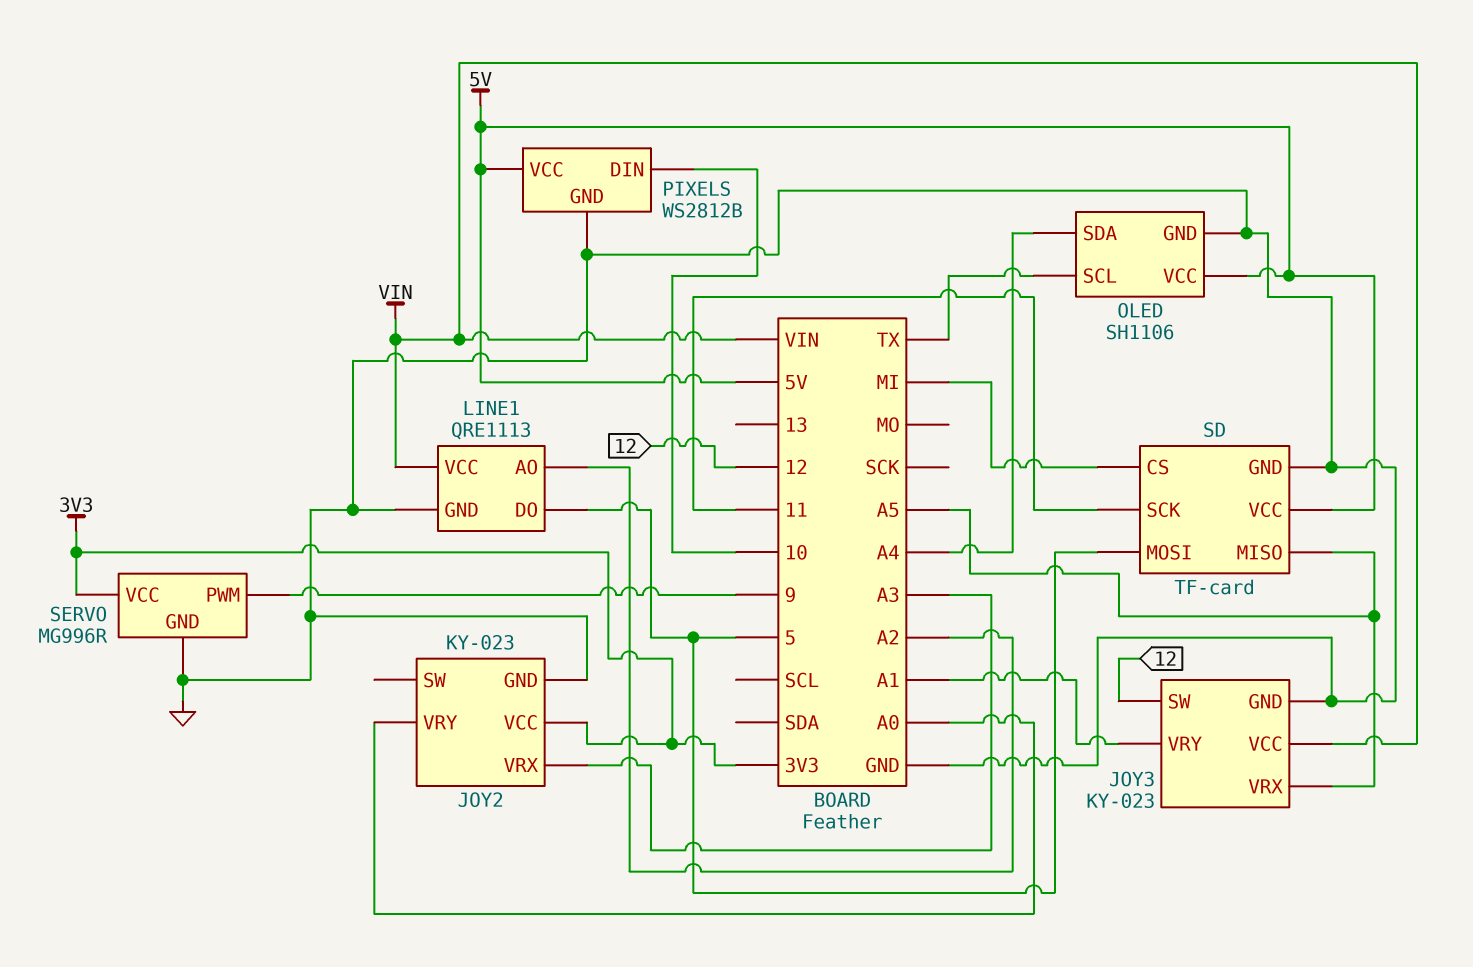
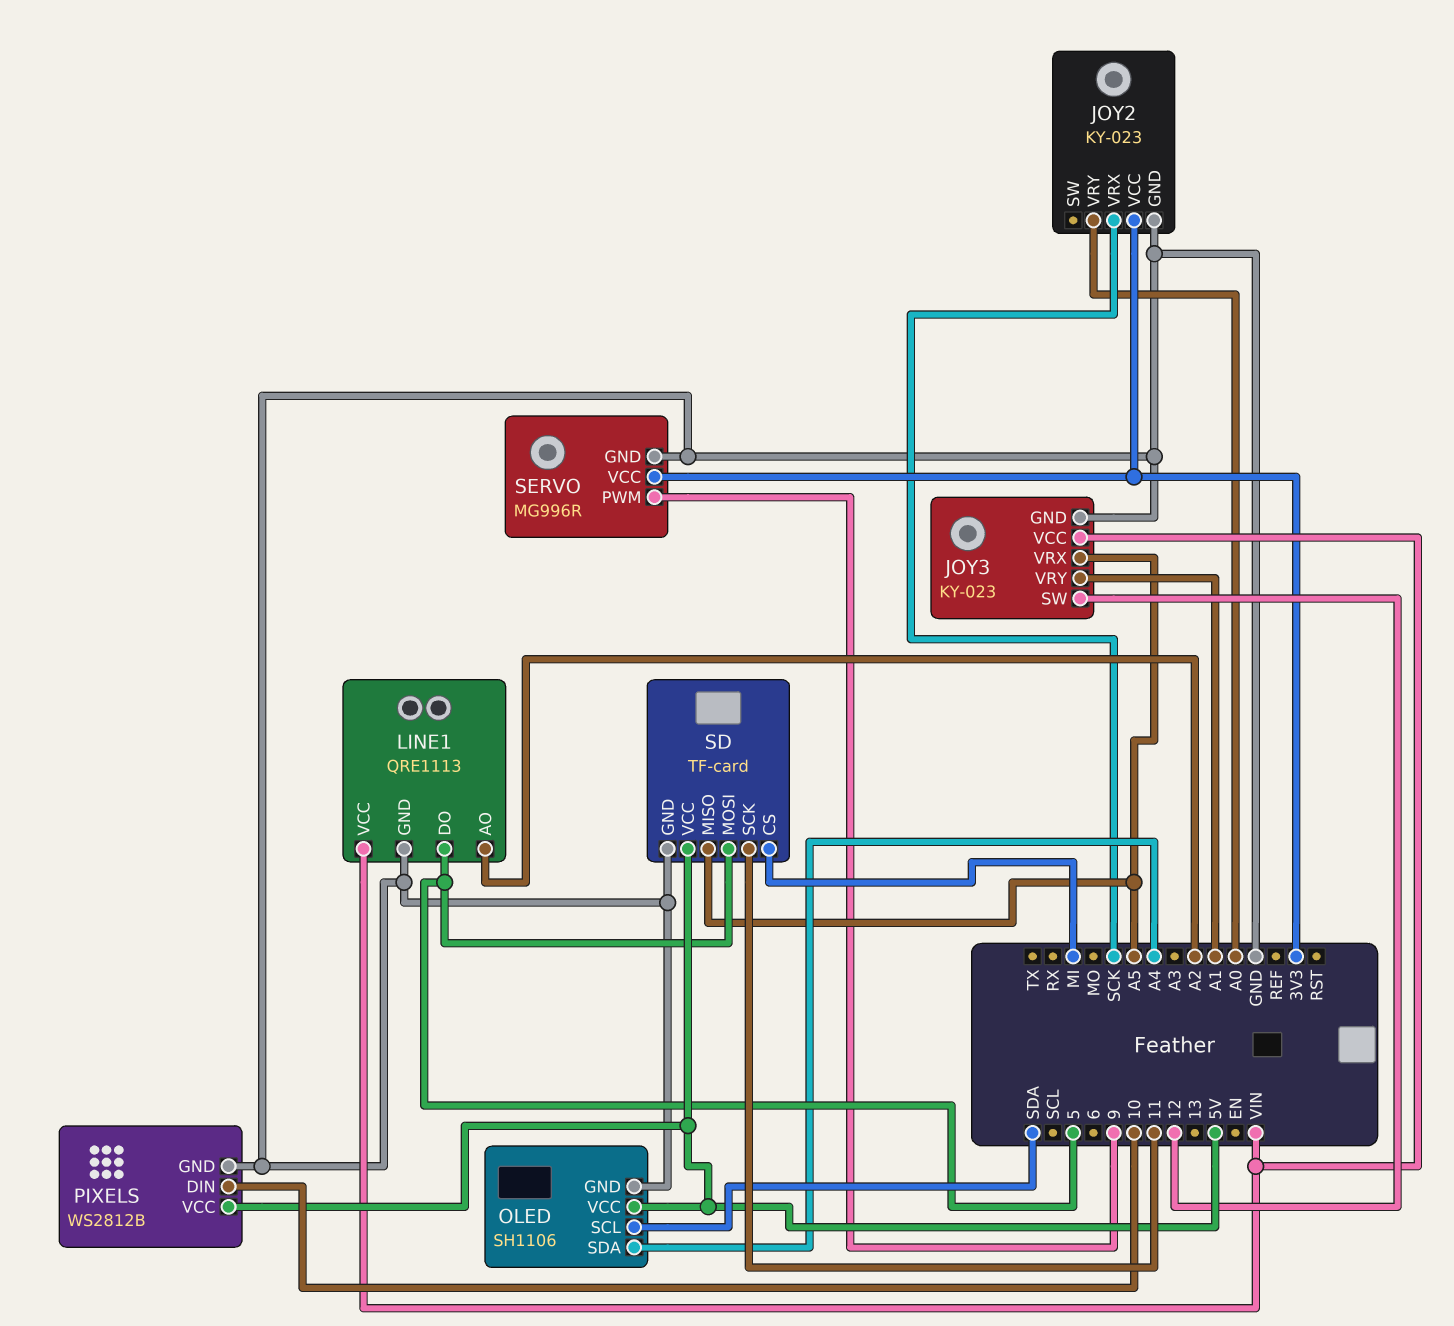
JOY2 pin VRX: A3 -> SCK
OLED pin SCL: TX -> SDA

